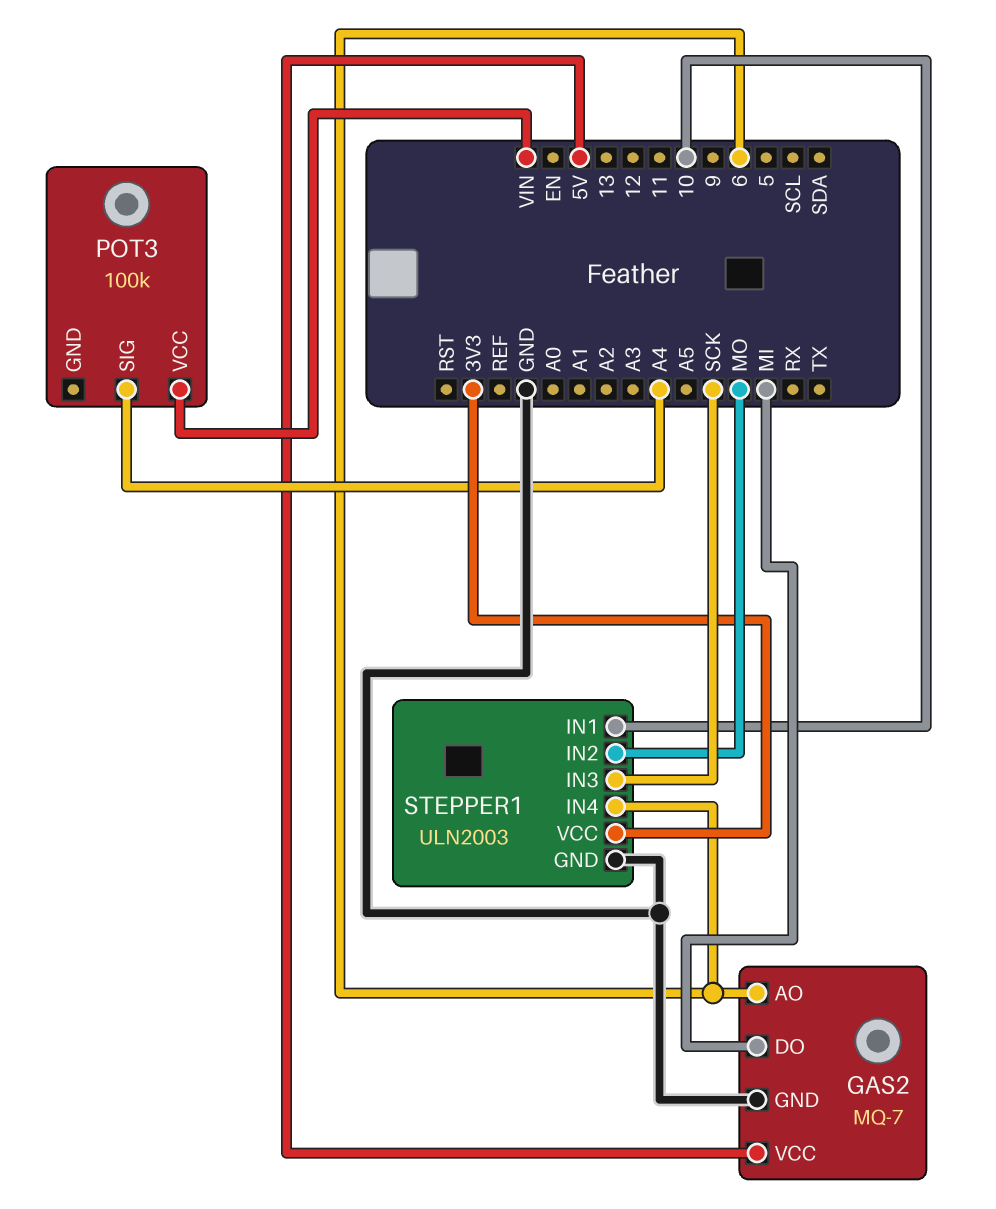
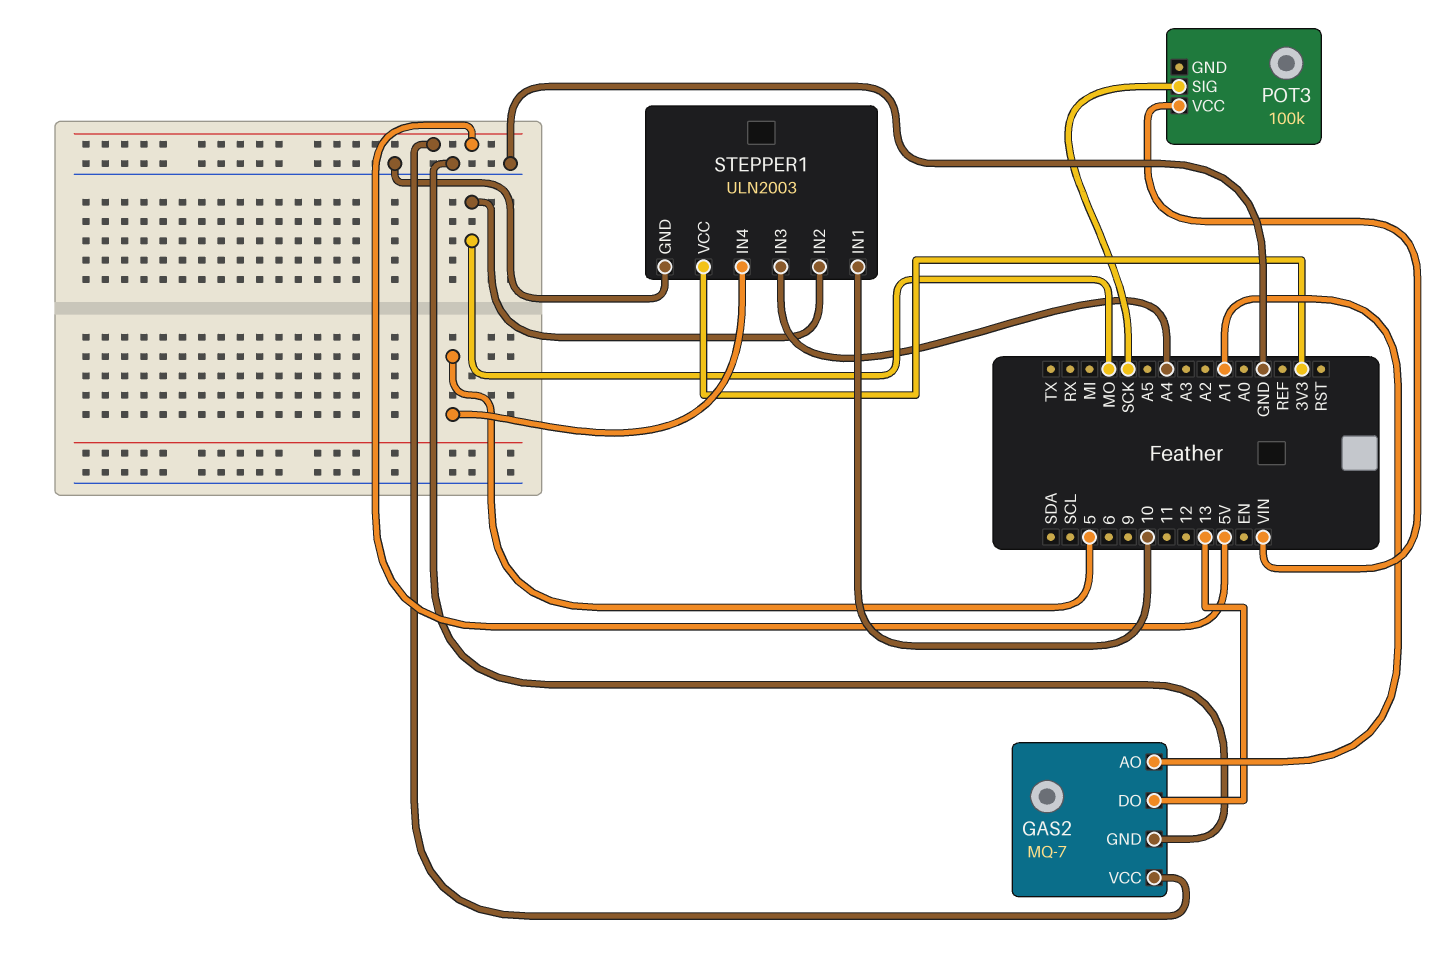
GAS2 pin AO: 6 -> A1
GAS2 pin DO: MI -> 13
POT3 pin SIG: A4 -> SCK
STEPPER1 pin IN3: SCK -> A4
STEPPER1 pin IN4: 6 -> 5

